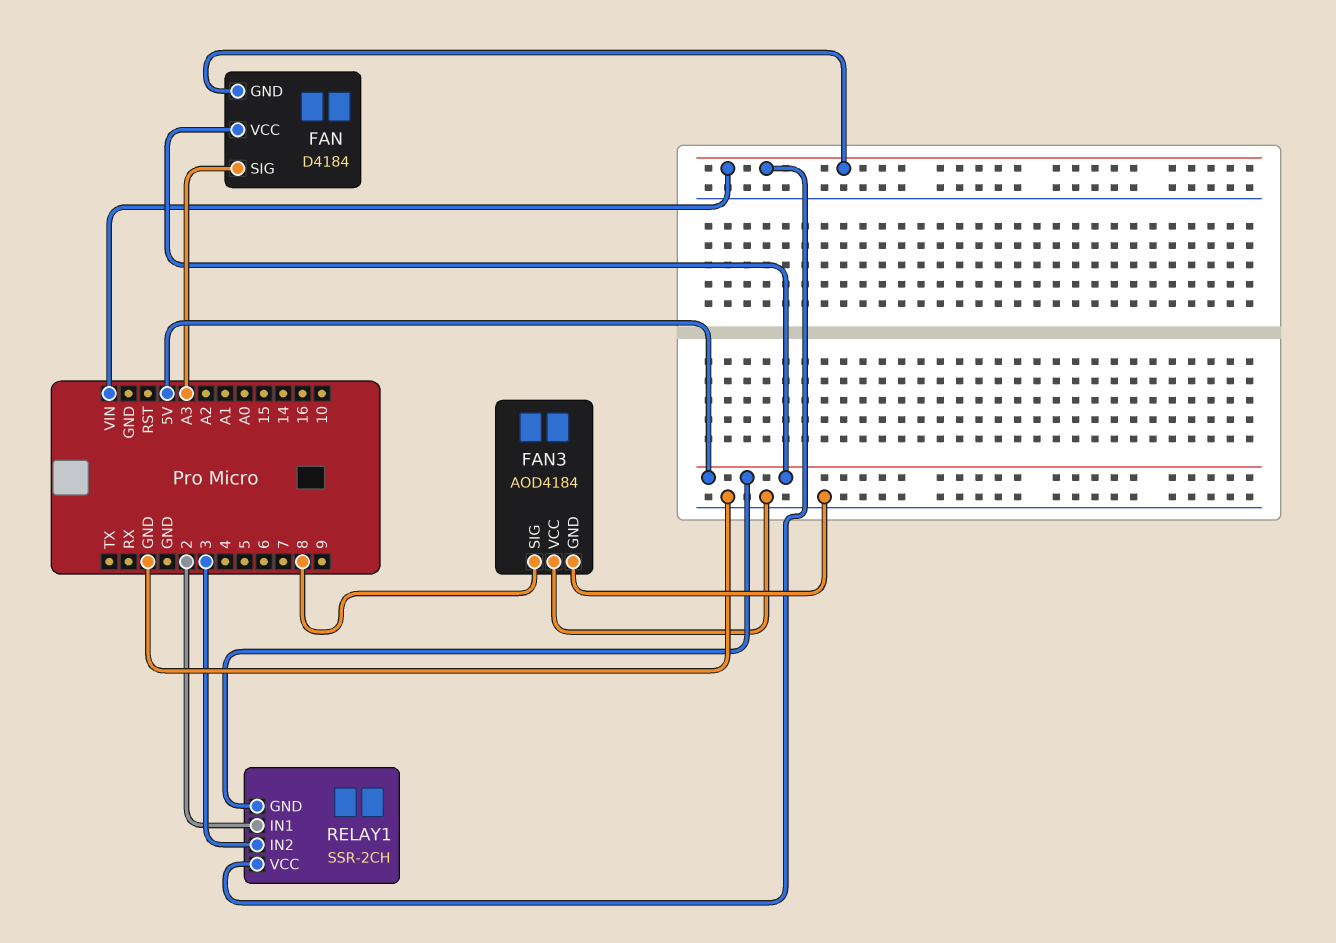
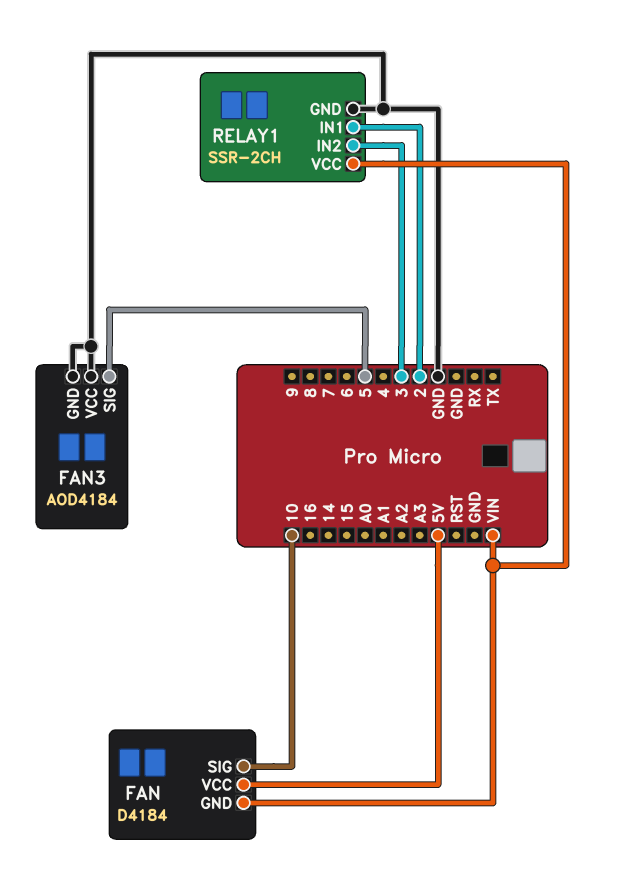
FAN pin SIG: A3 -> 10
FAN3 pin SIG: 8 -> 5
RELAY1 pin GND: 5V -> GND

